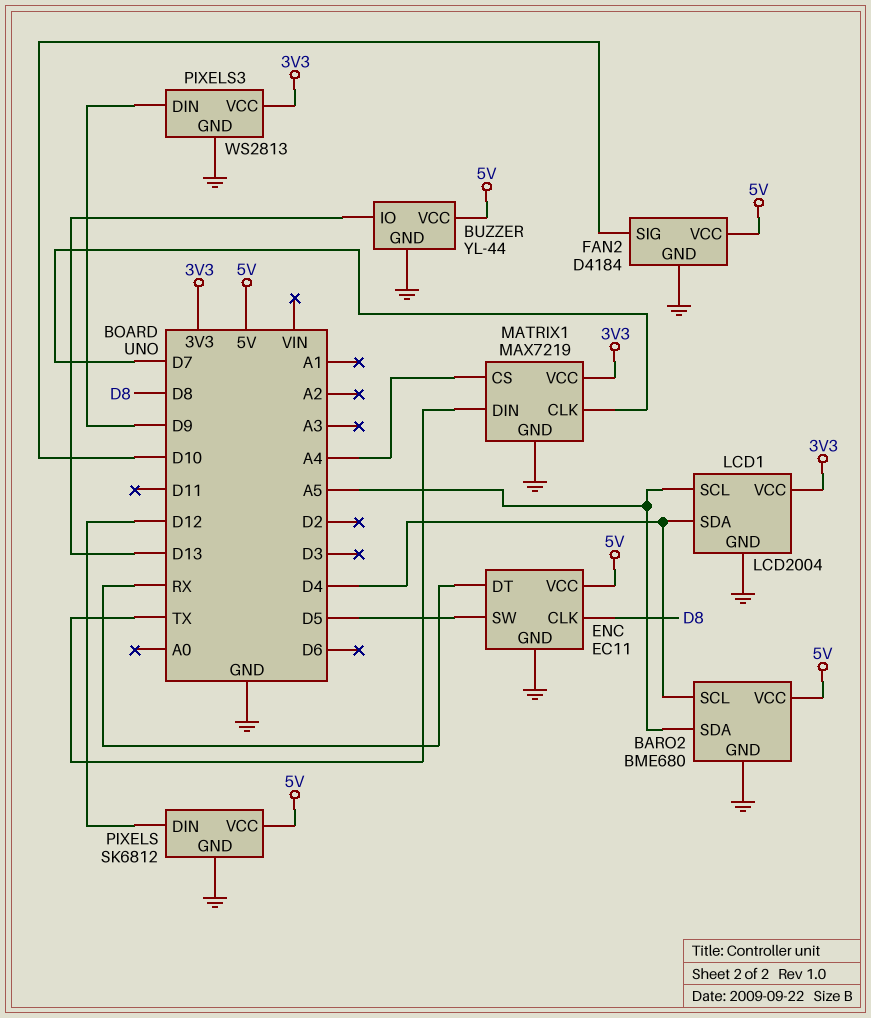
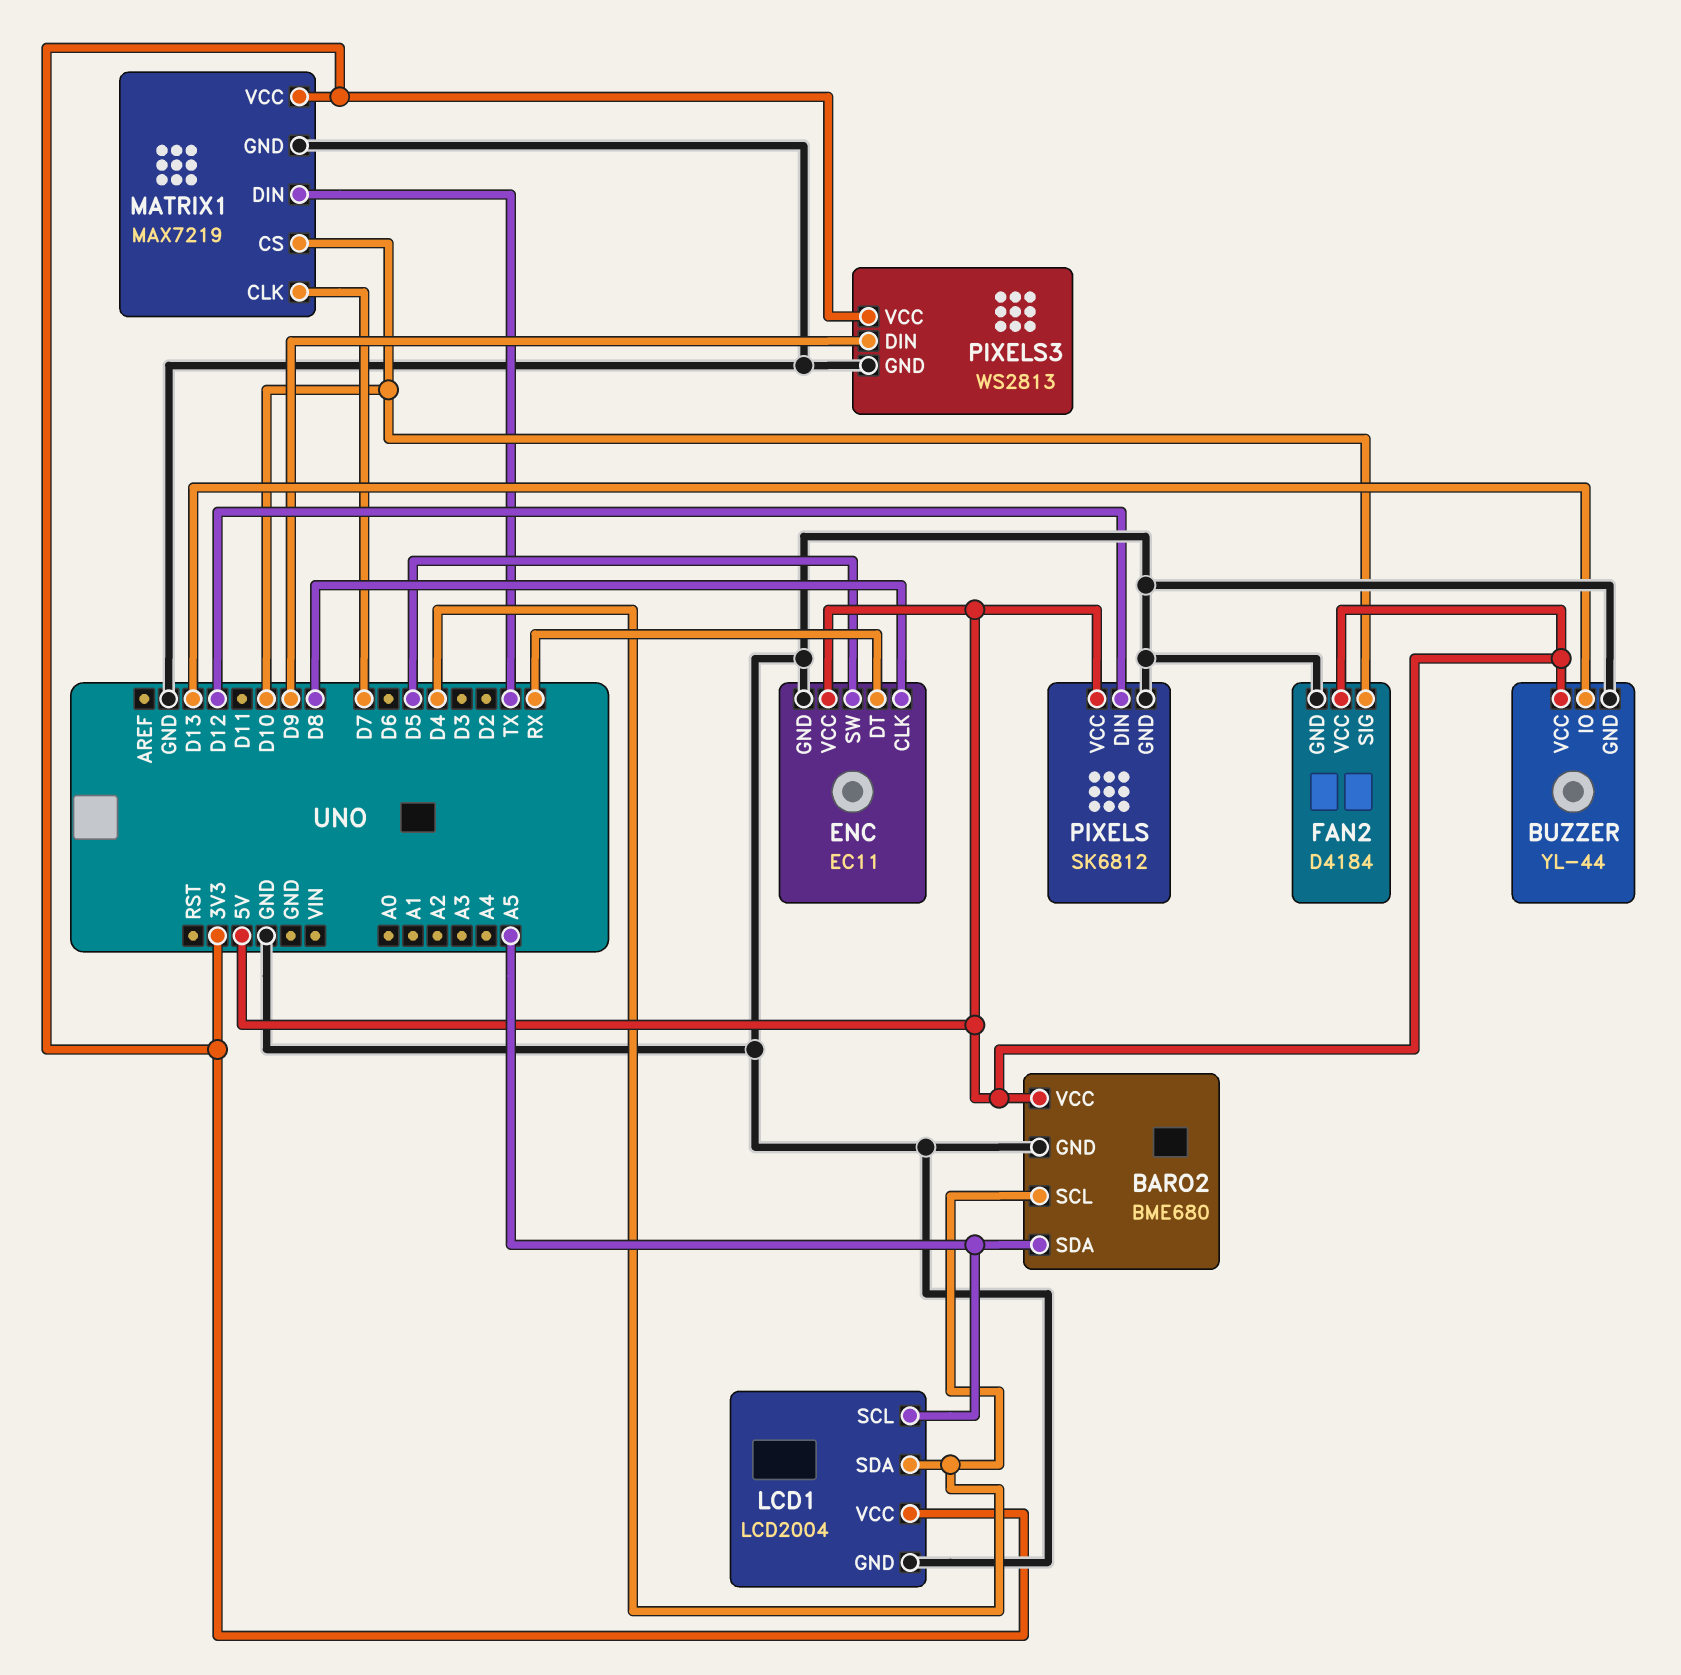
MATRIX1 pin CS: A4 -> D10

